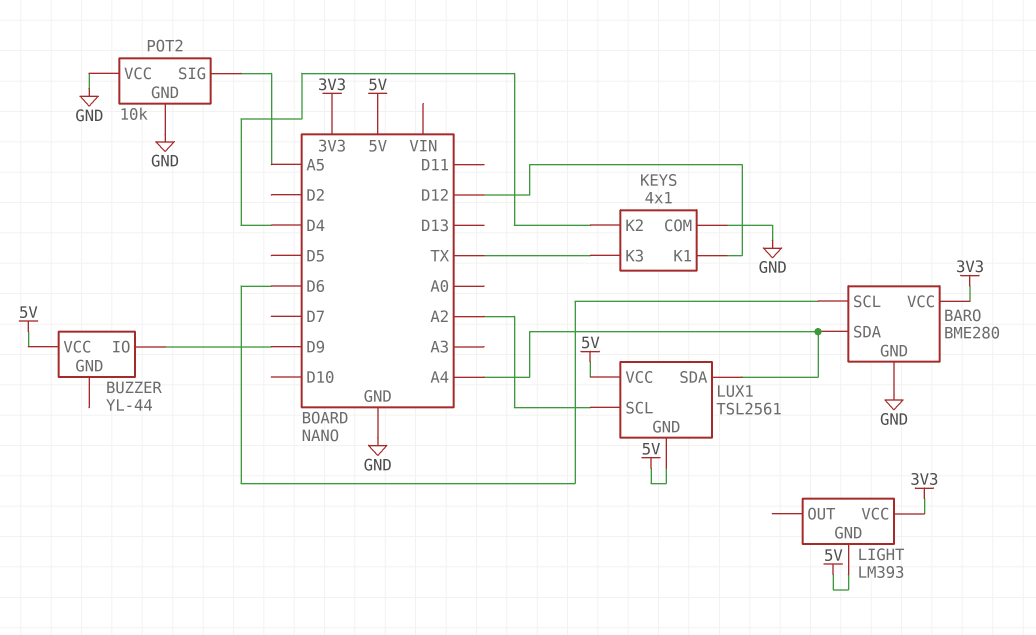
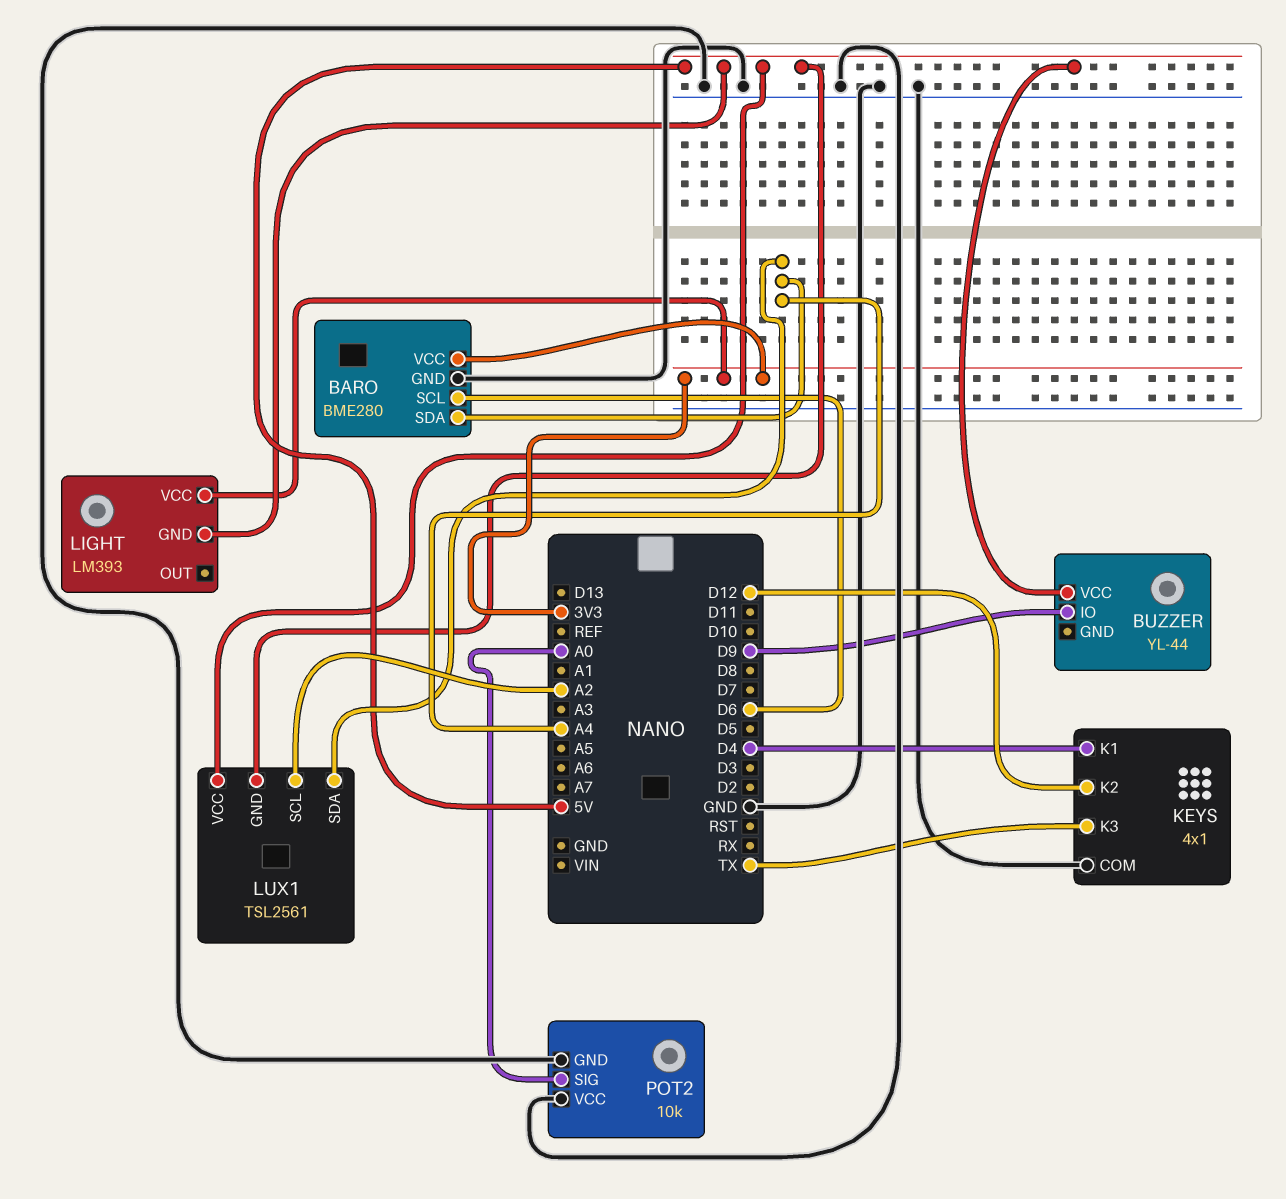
KEYS pin K1: D12 -> D4
KEYS pin K2: D4 -> D12
POT2 pin SIG: A5 -> A0

